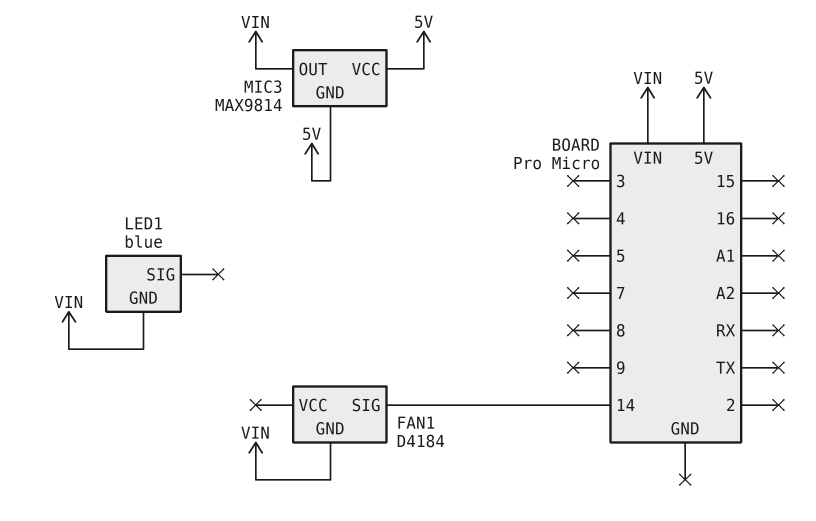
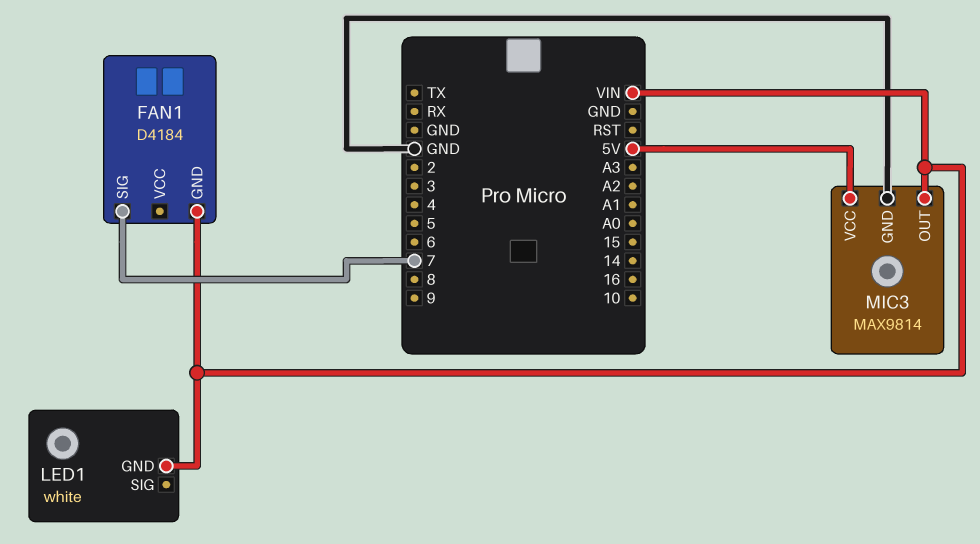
FAN1 pin SIG: 14 -> 7
LED1: blue -> white
MIC3 pin GND: 5V -> GND

